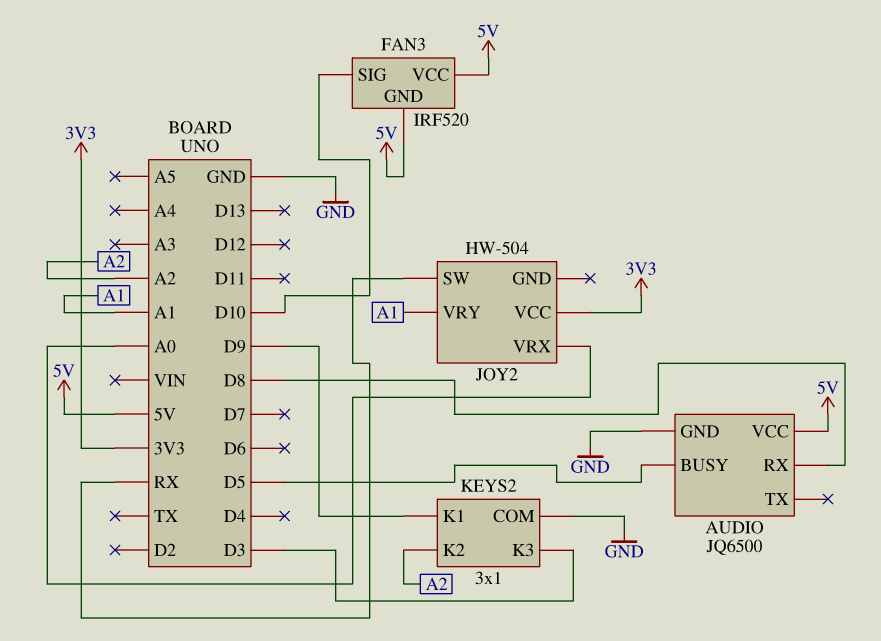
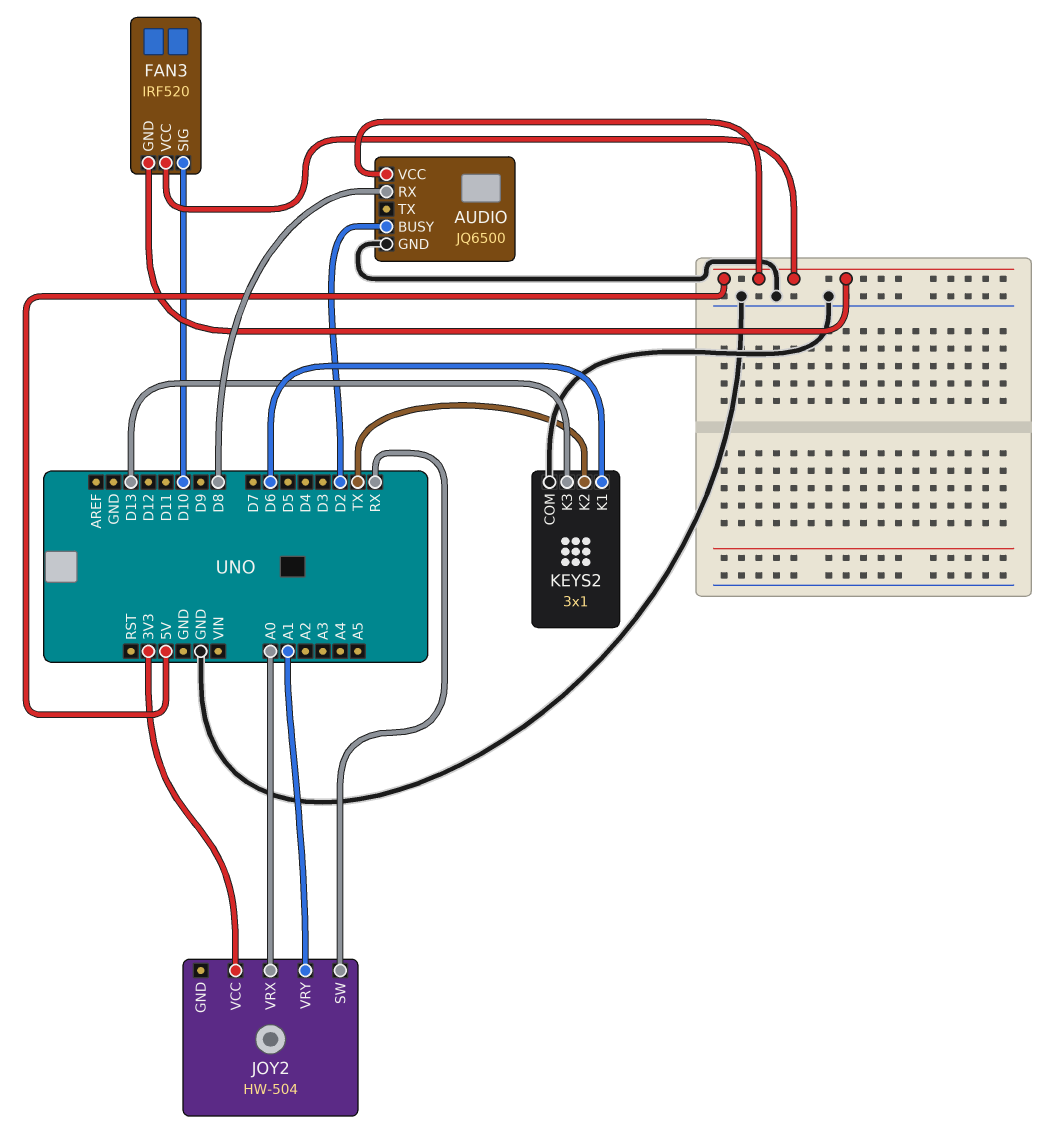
AUDIO pin BUSY: D5 -> D2
KEYS2 pin K1: D9 -> D6
KEYS2 pin K2: A2 -> TX
KEYS2 pin K3: D3 -> D13

